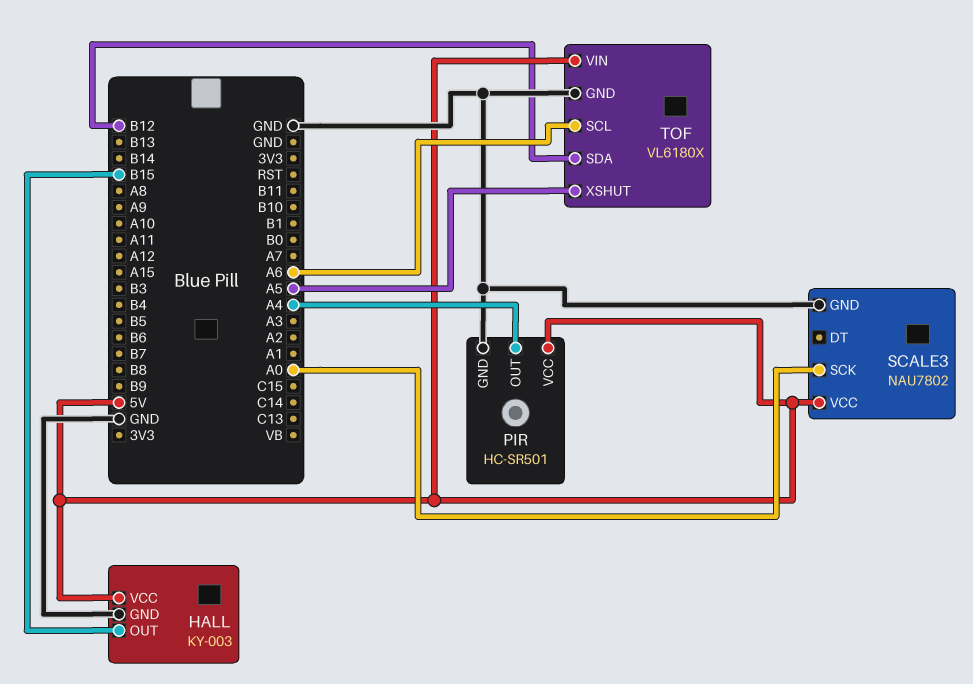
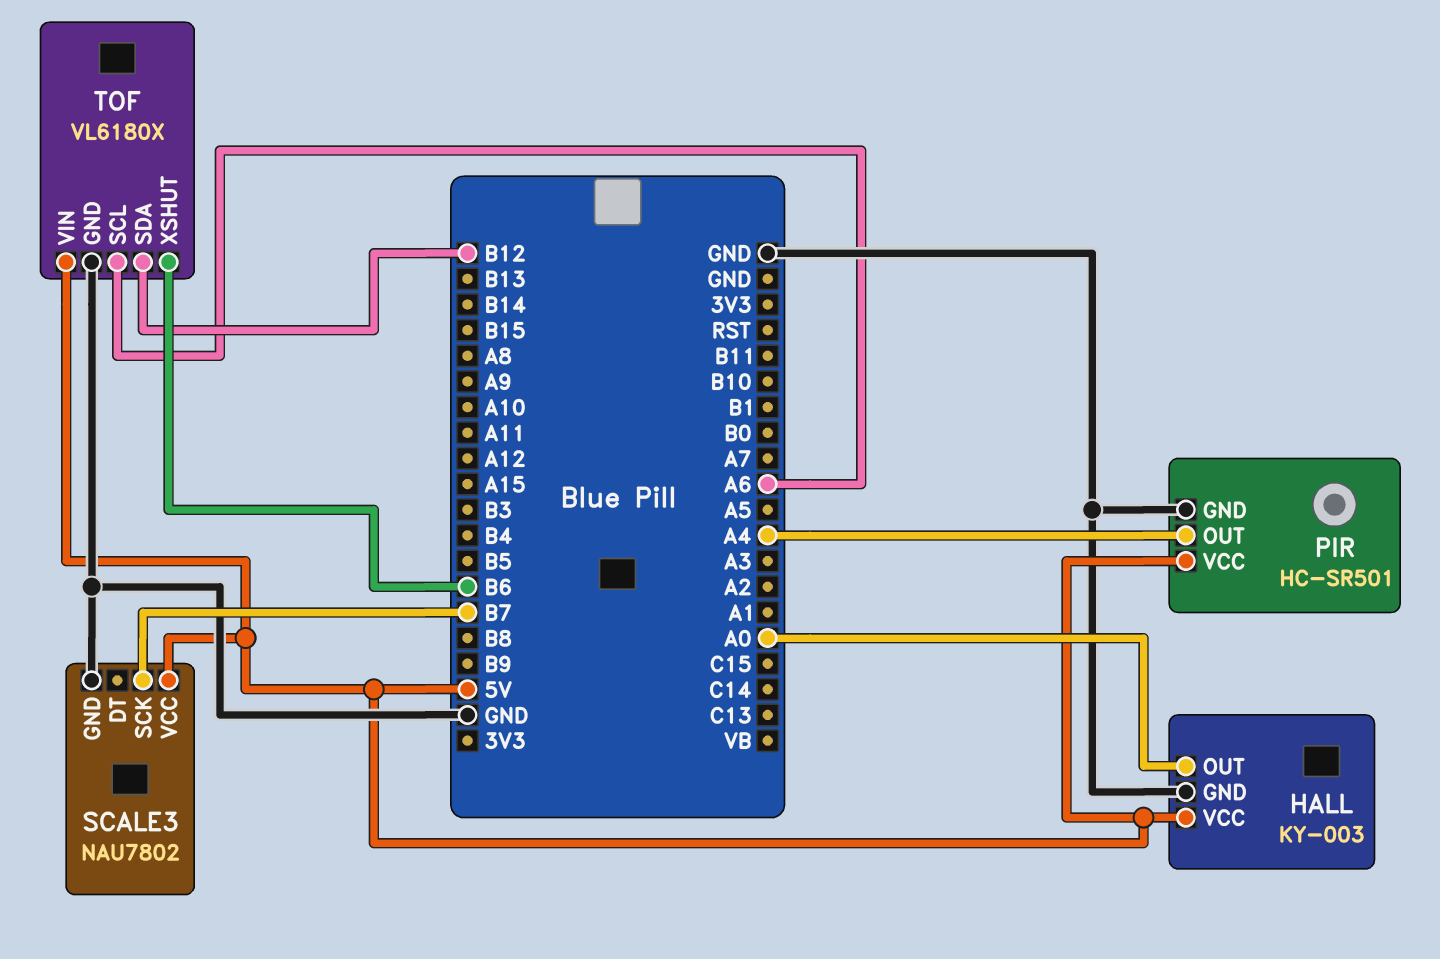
HALL pin OUT: B15 -> A0
SCALE3 pin SCK: A0 -> B7
TOF pin XSHUT: A5 -> B6

